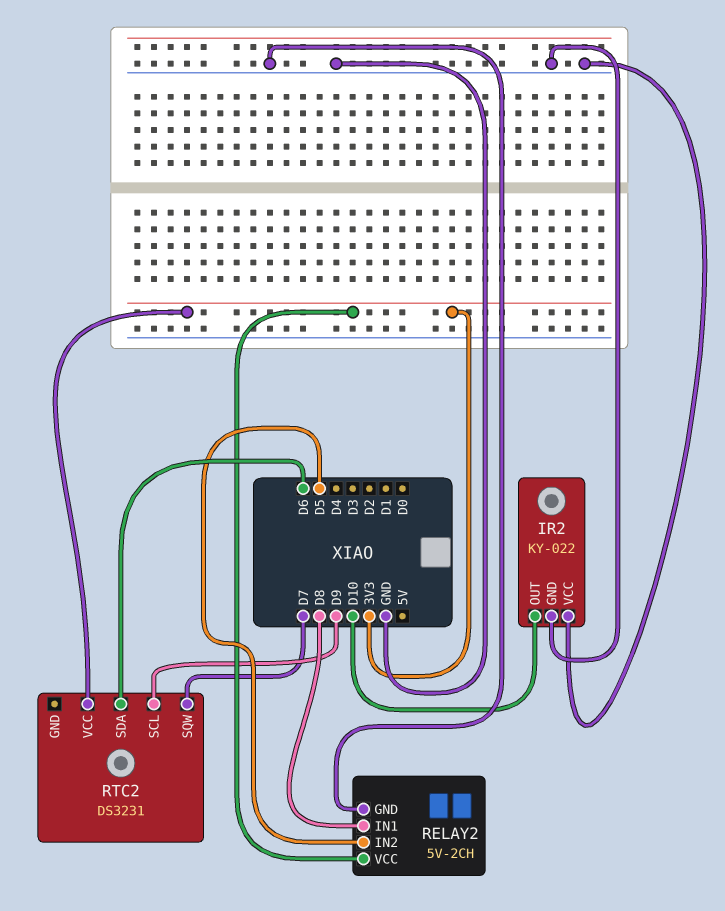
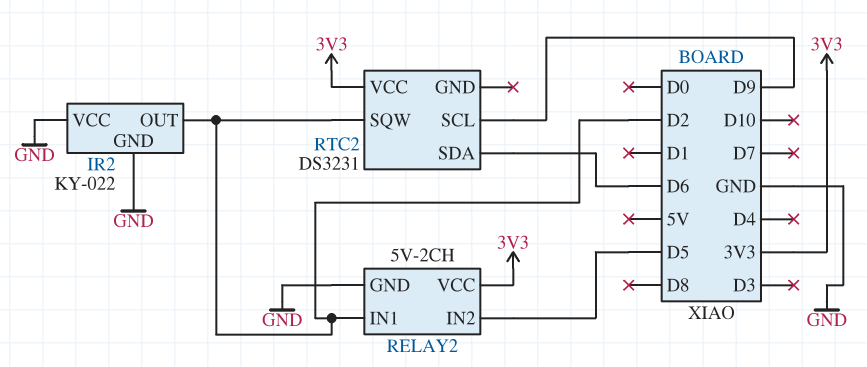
IR2 pin OUT: D10 -> D2
RELAY2 pin IN1: D8 -> D2
RTC2 pin SQW: D7 -> D2

